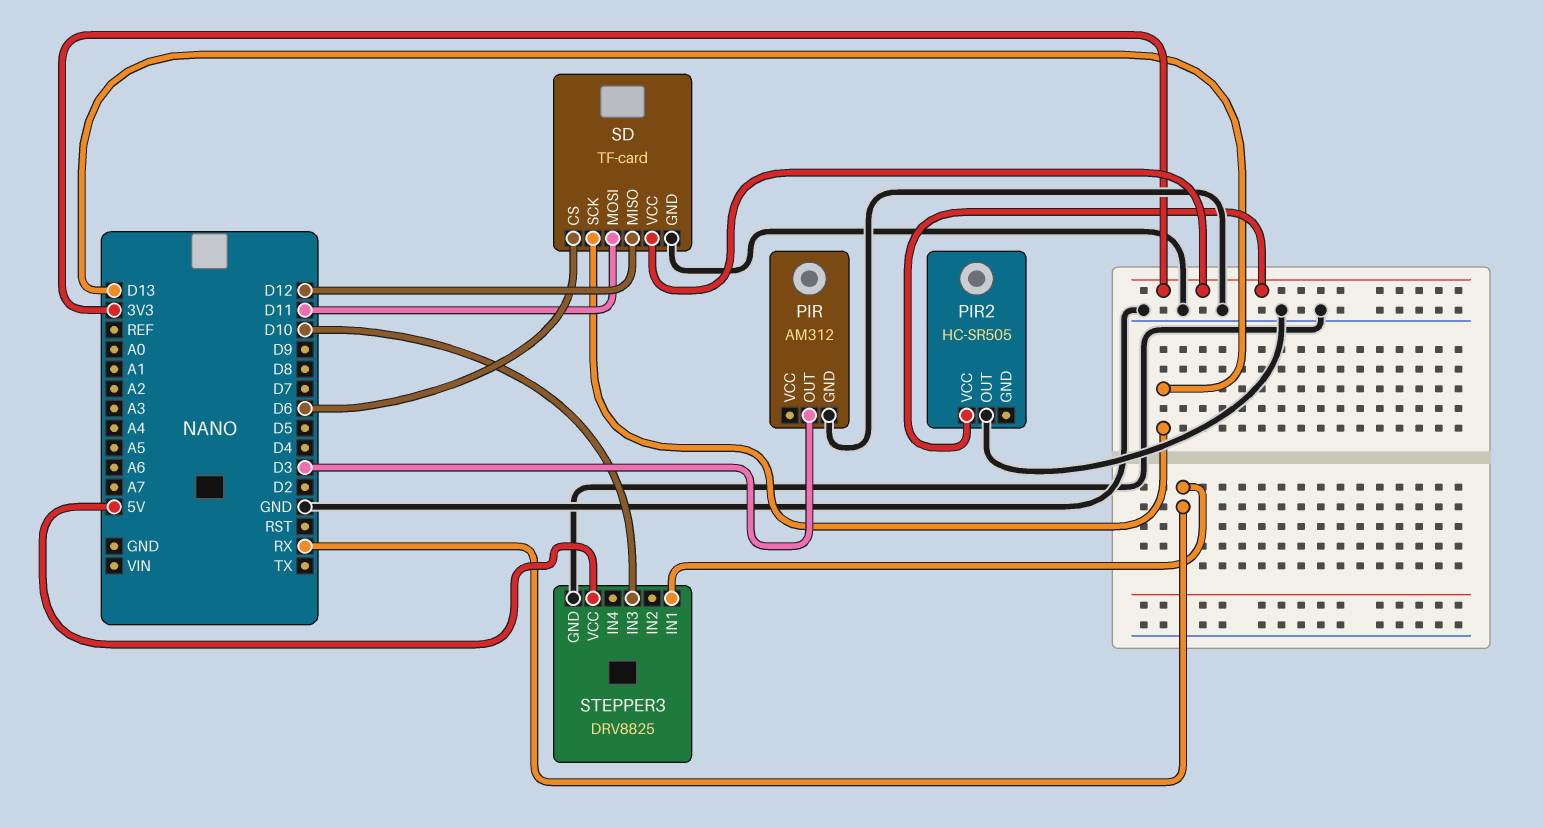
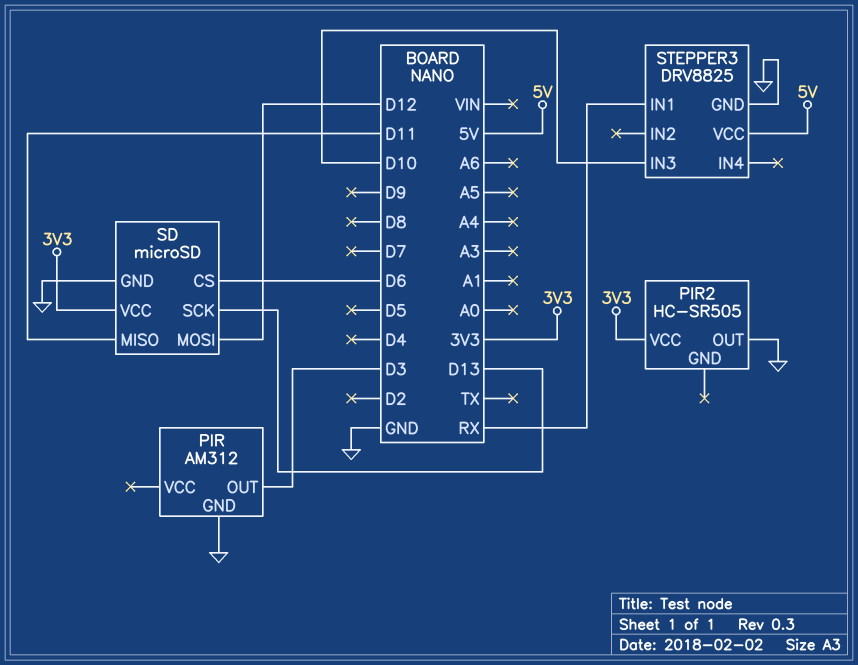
SD: TF-card -> microSD
SD pin MISO: D12 -> D11
SD pin MOSI: D11 -> D12

